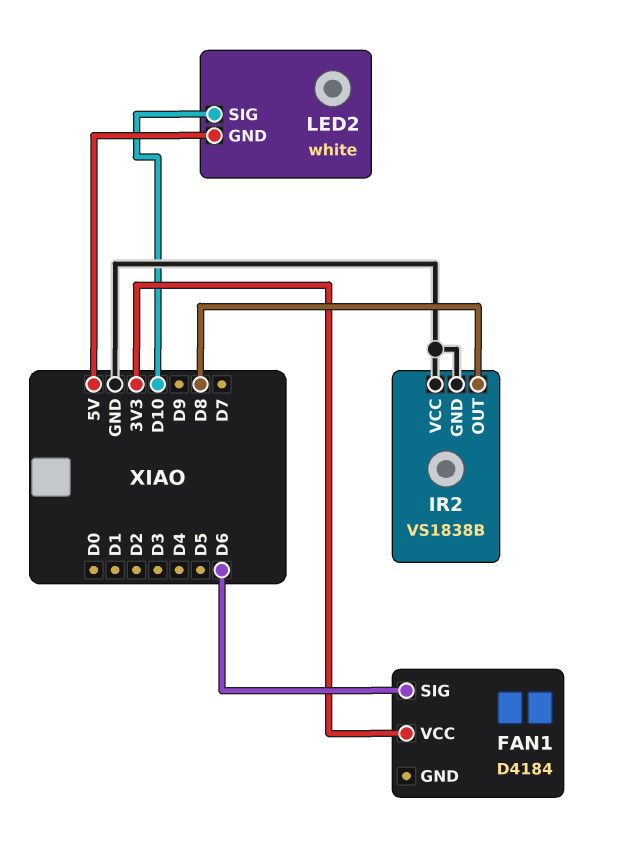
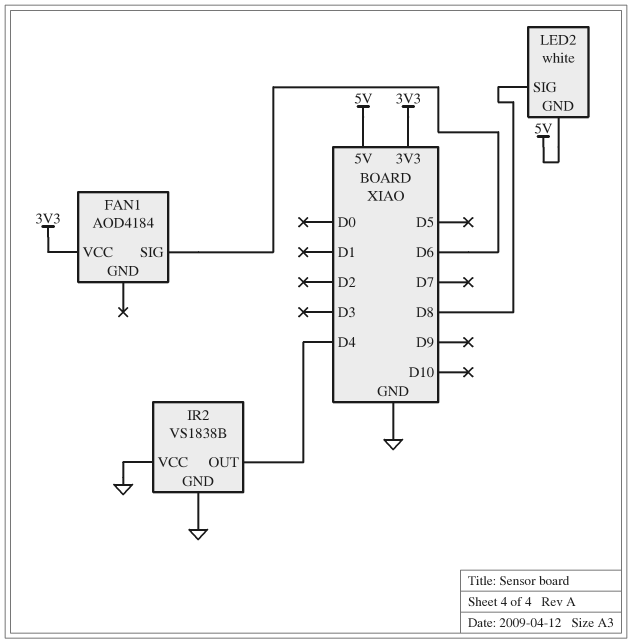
FAN1: D4184 -> AOD4184
IR2 pin OUT: D8 -> D4
LED2 pin SIG: D10 -> D8

